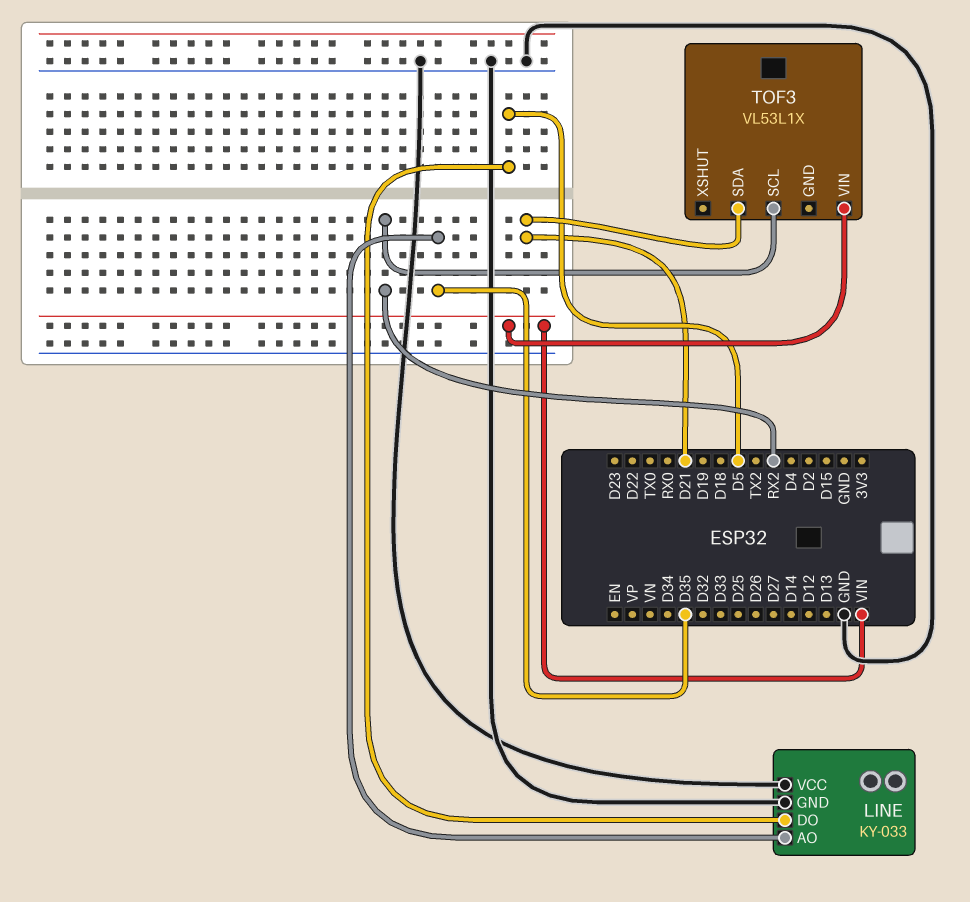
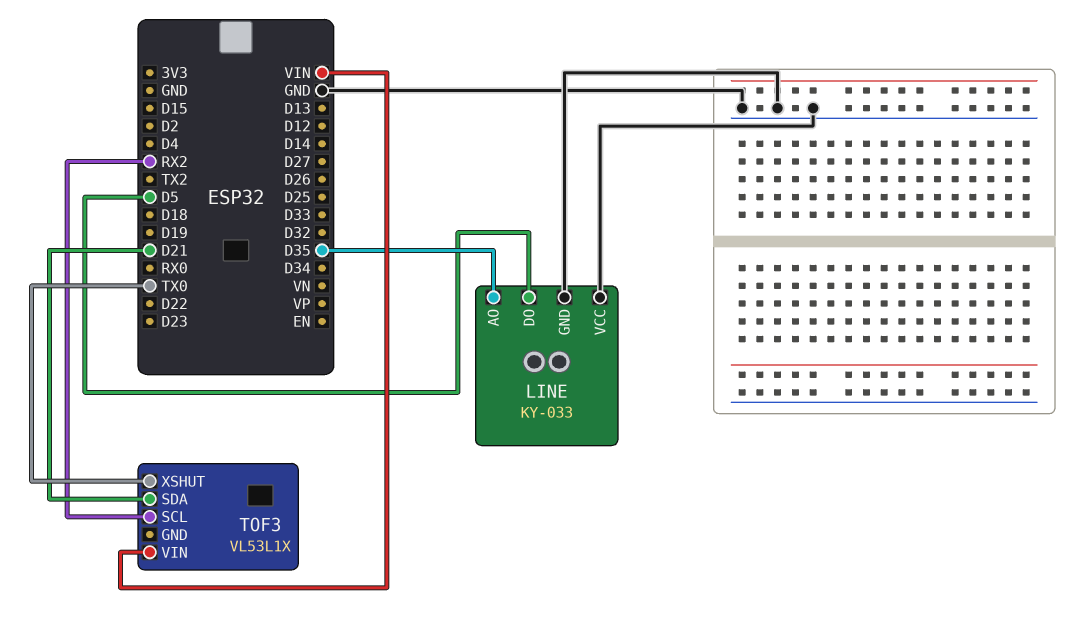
TOF3 pin XSHUT: none -> TX0

